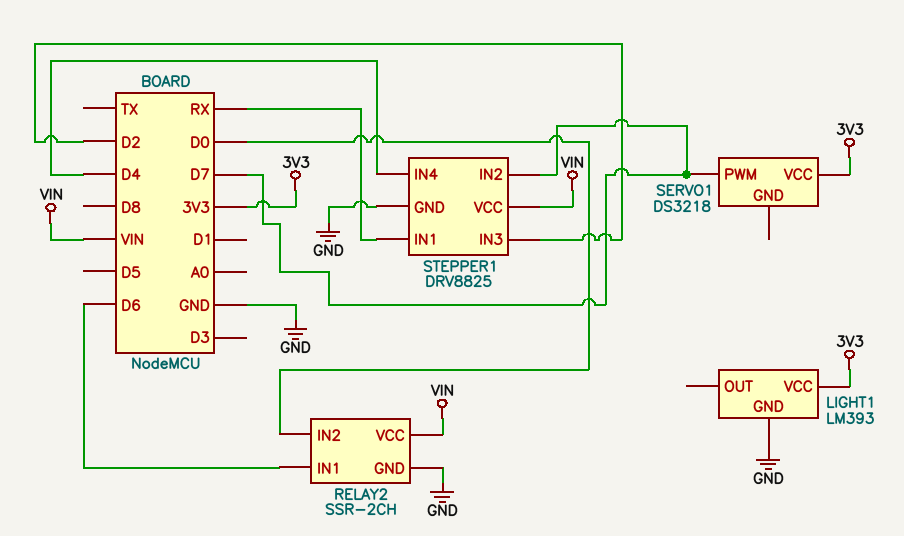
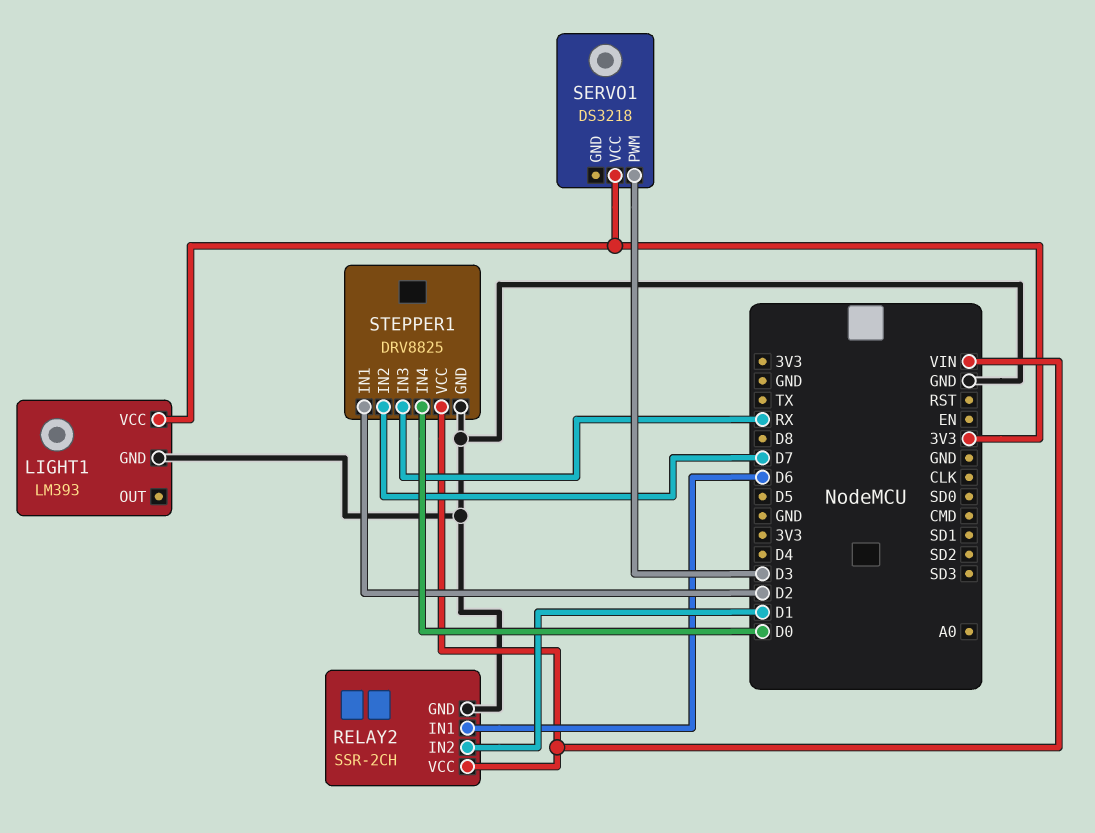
RELAY2 pin IN2: D0 -> D1
SERVO1 pin PWM: D7 -> D3
STEPPER1 pin IN1: RX -> D2
STEPPER1 pin IN3: D2 -> RX
STEPPER1 pin IN4: D4 -> D0

